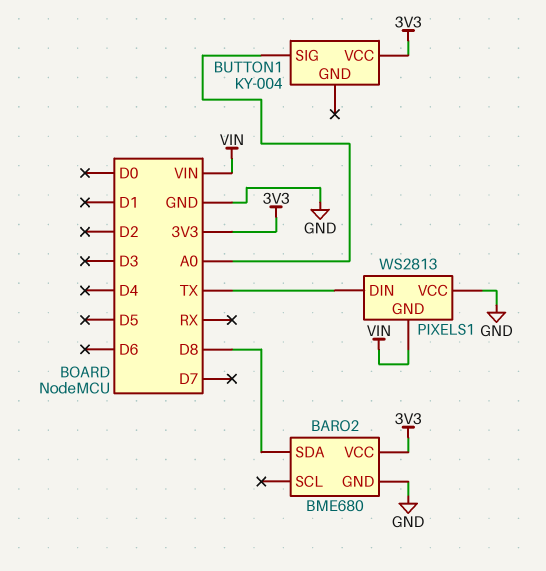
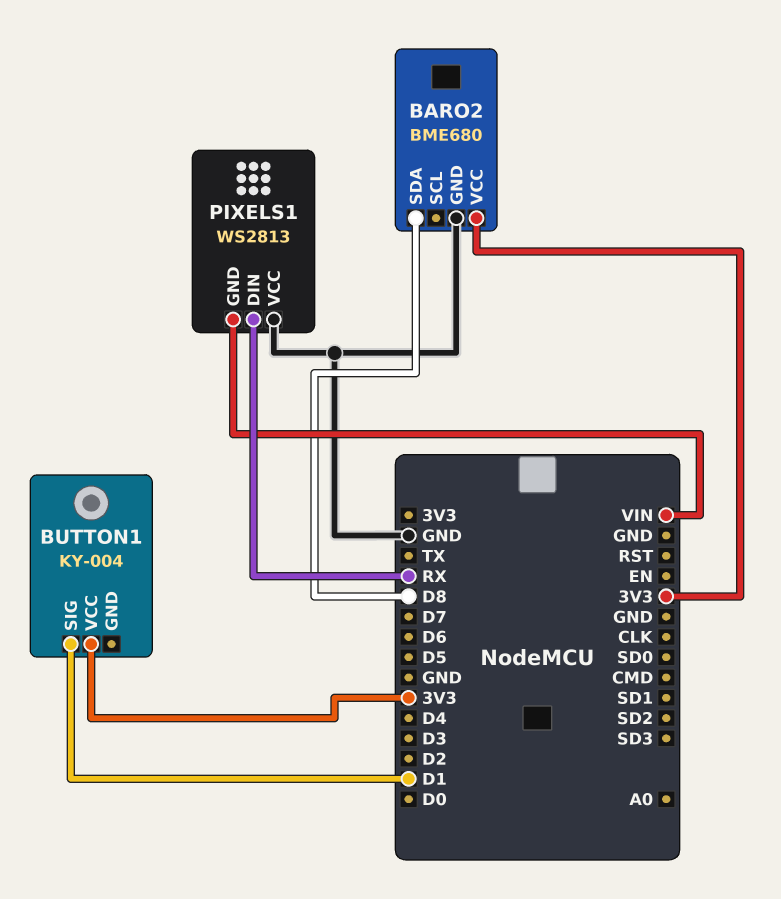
BUTTON1 pin SIG: A0 -> D1
PIXELS1 pin DIN: TX -> RX

